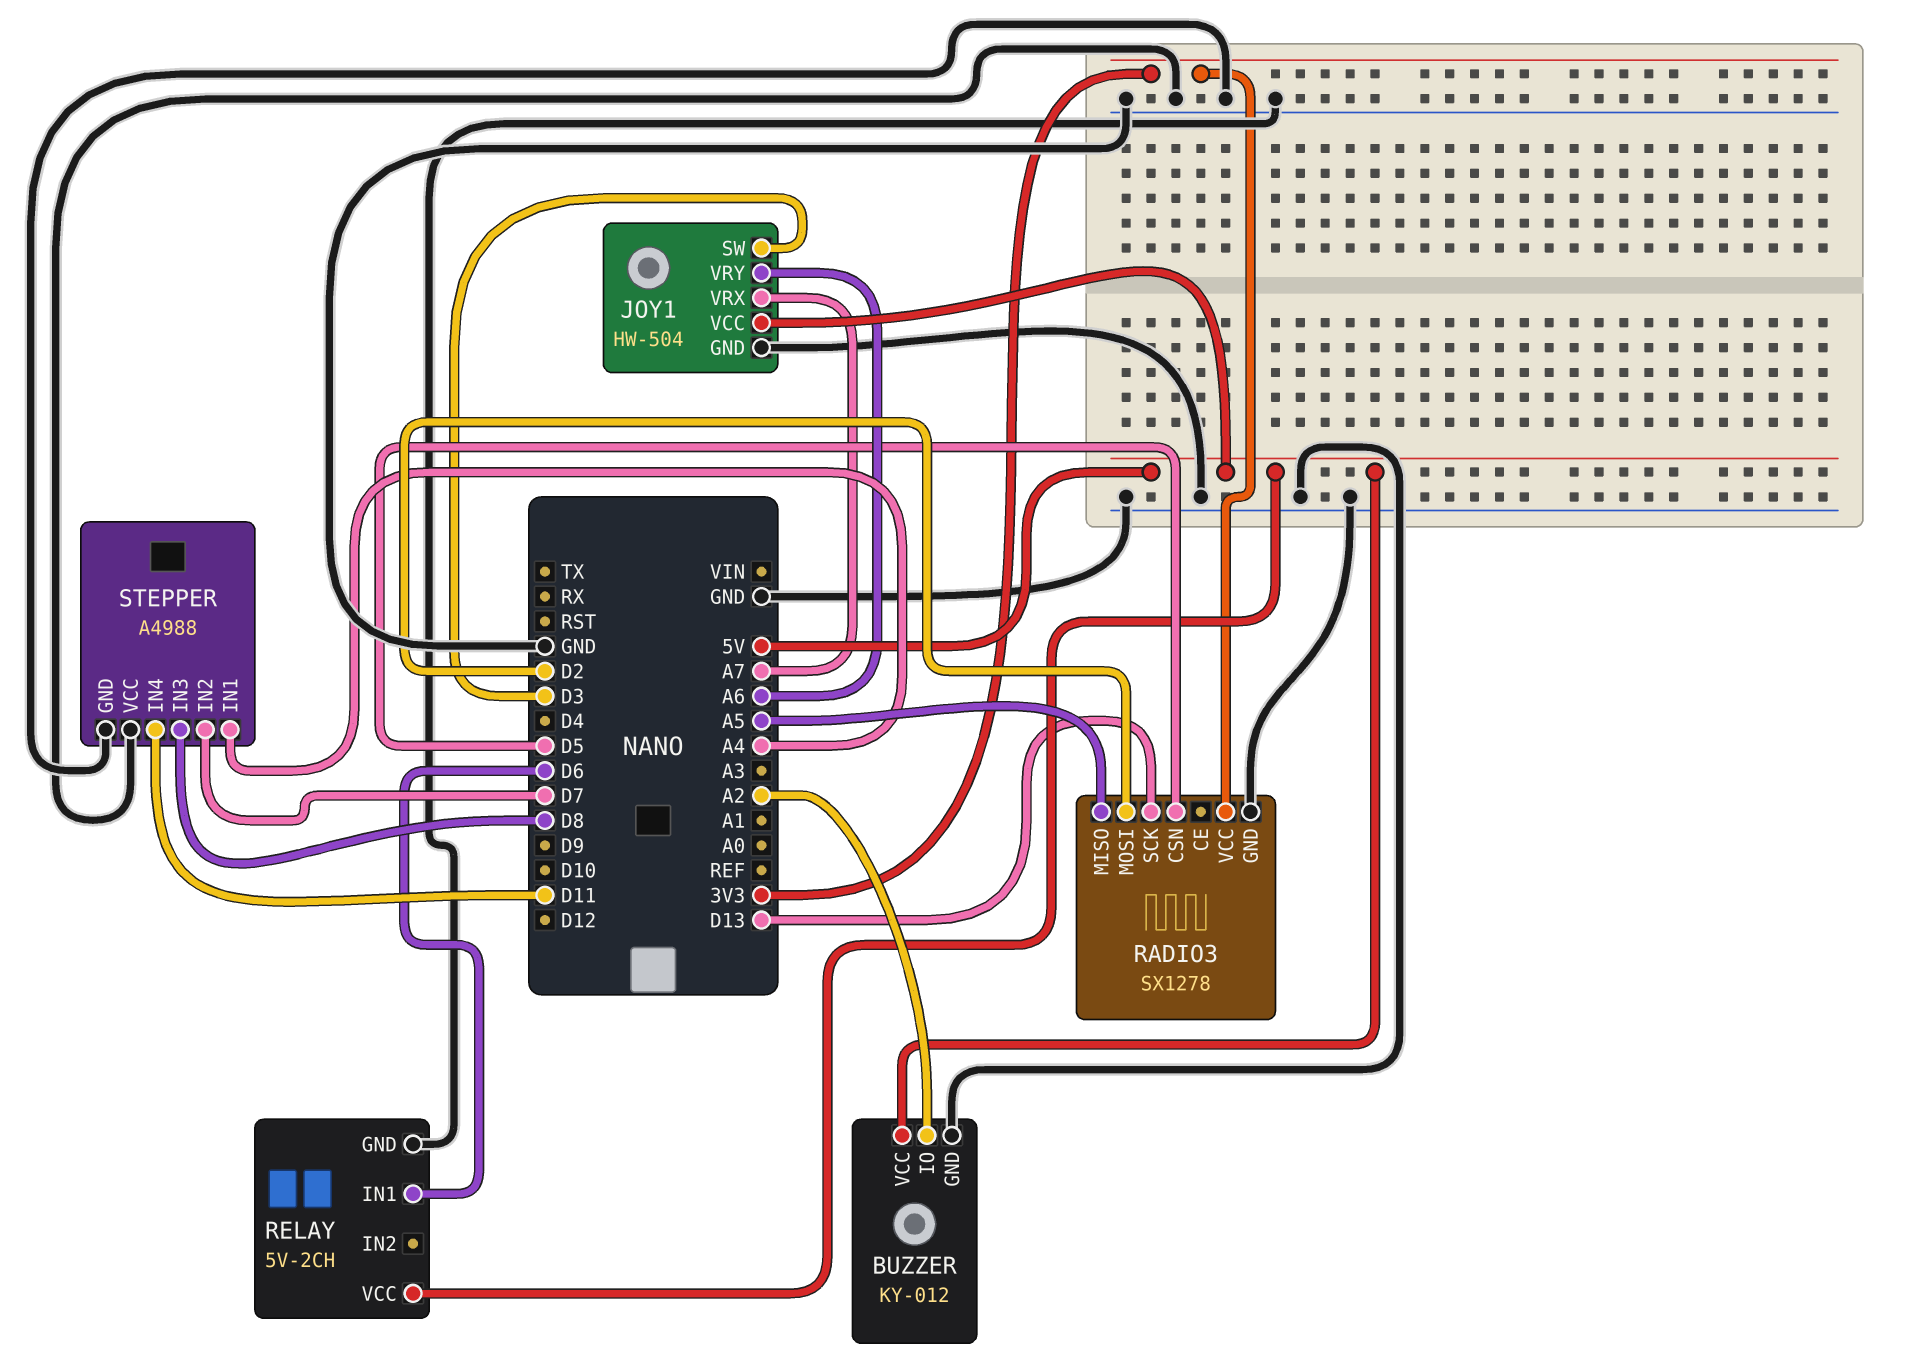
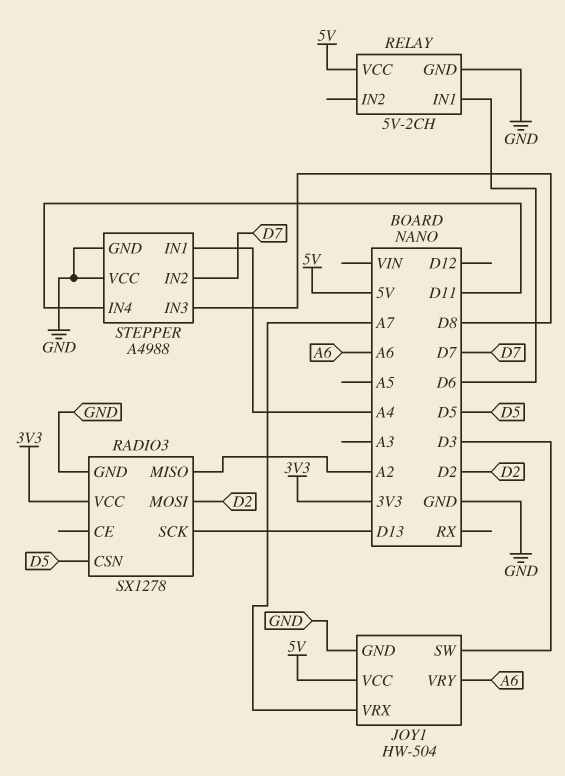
BUZZER: KY-012 -> none
BUZZER pin GND: GND -> none
BUZZER pin IO: A2 -> none
BUZZER pin VCC: 5V -> none
RADIO3 pin MISO: A5 -> A2

